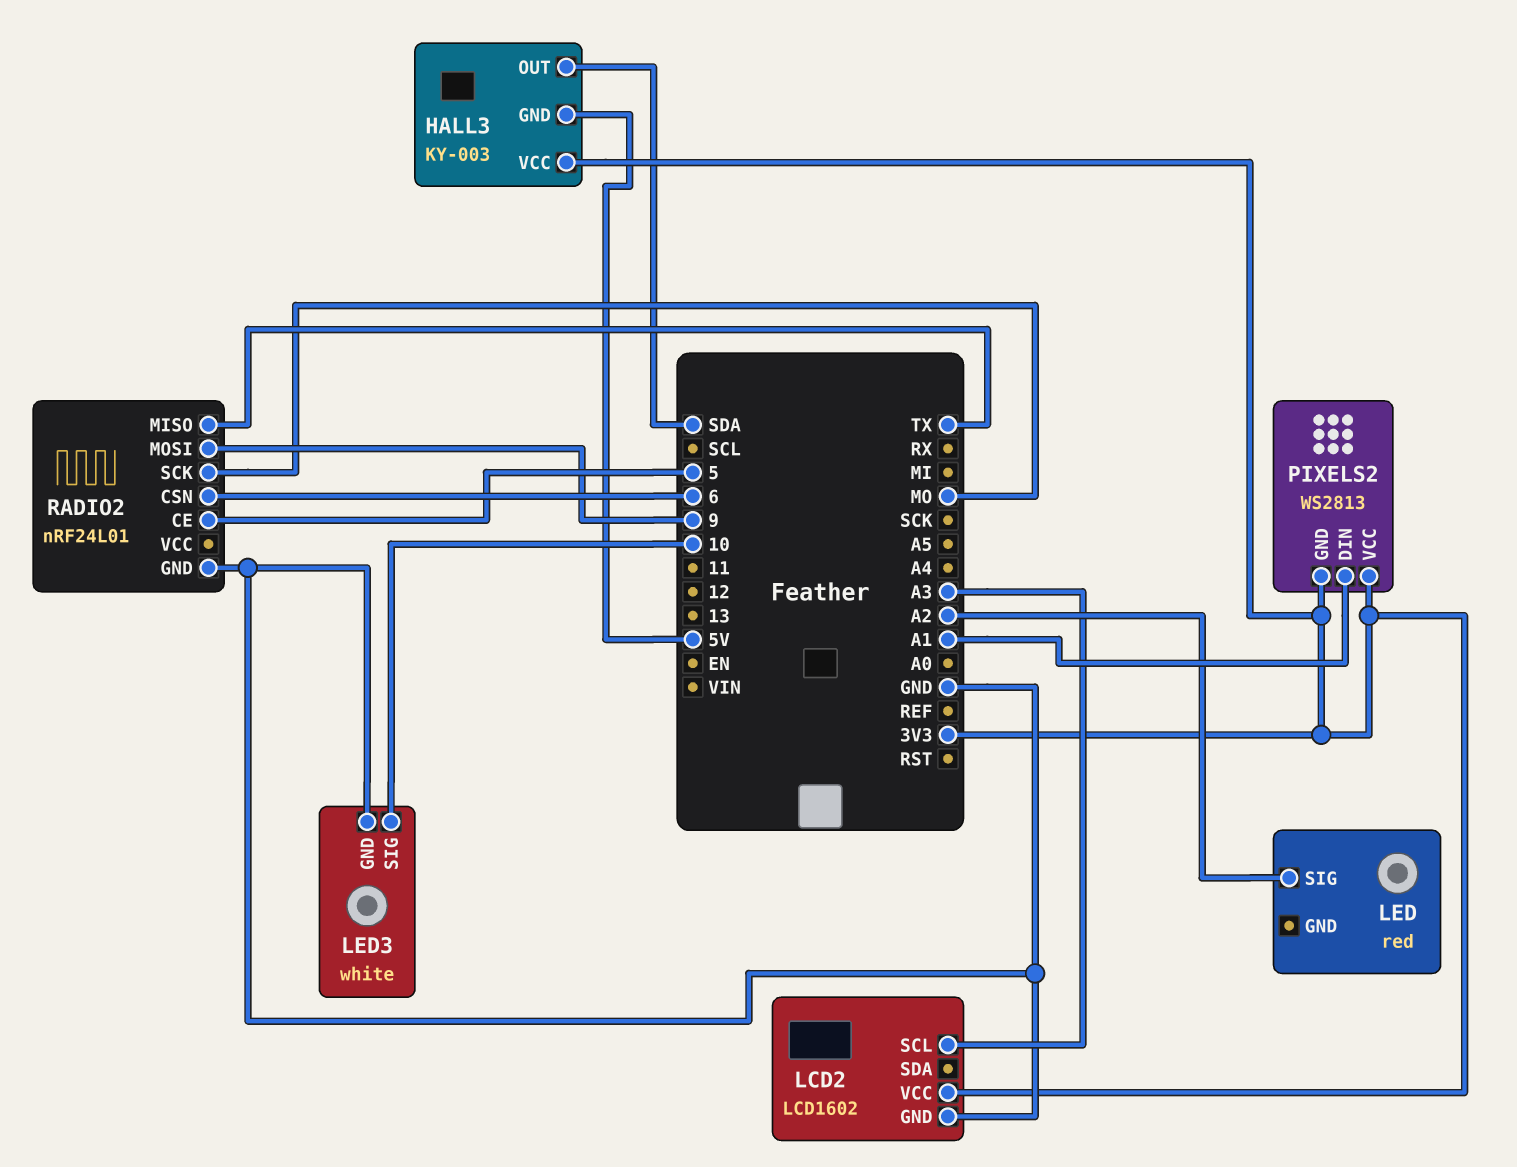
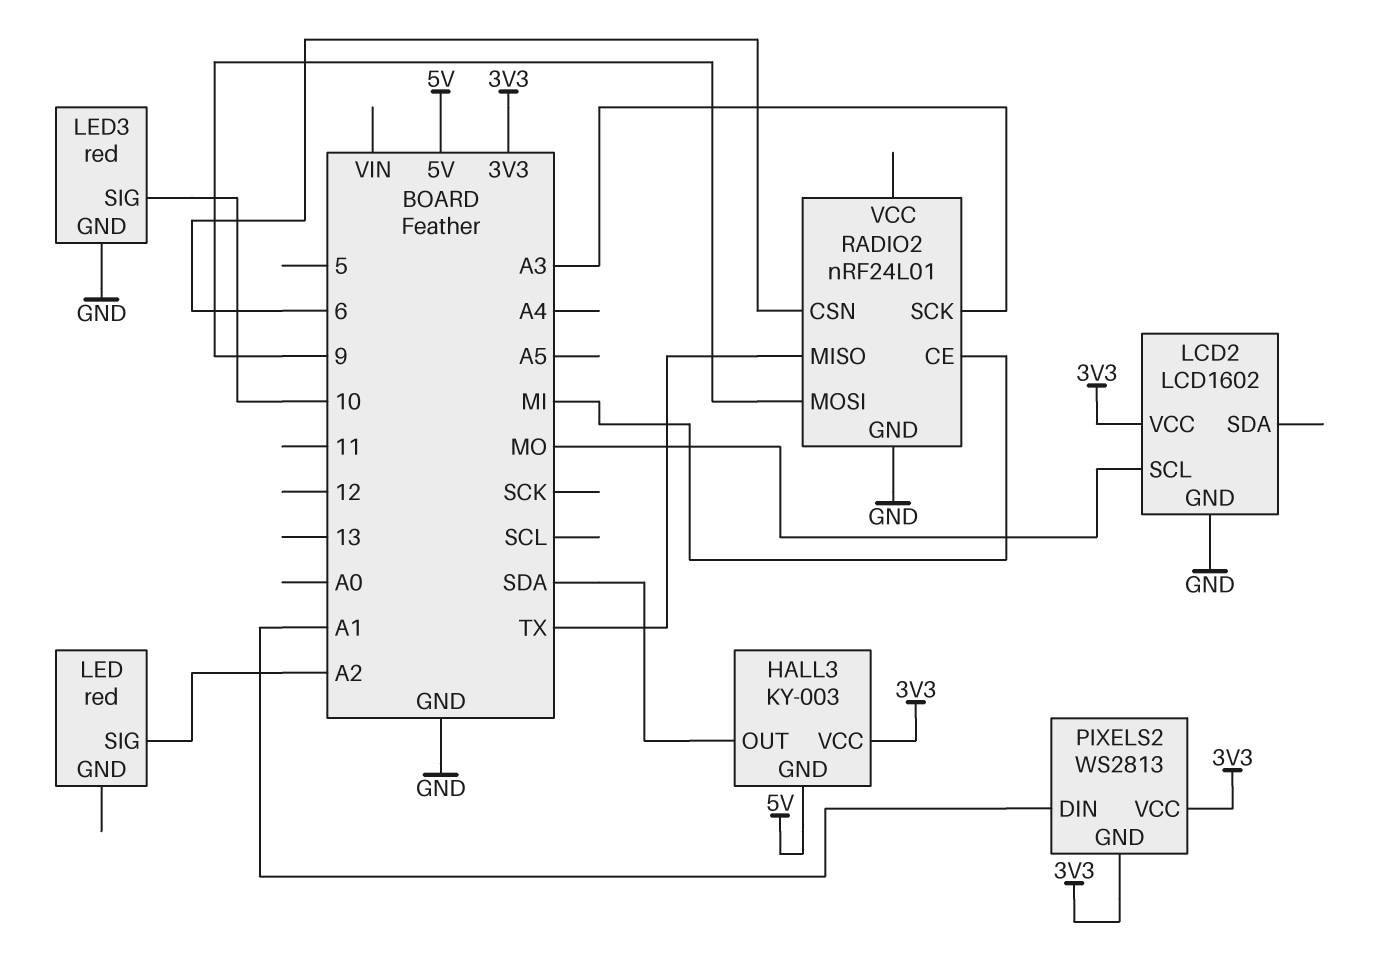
LCD2 pin SCL: A3 -> MO
LED3: white -> red
RADIO2 pin CE: 5 -> MI
RADIO2 pin SCK: MO -> A3

